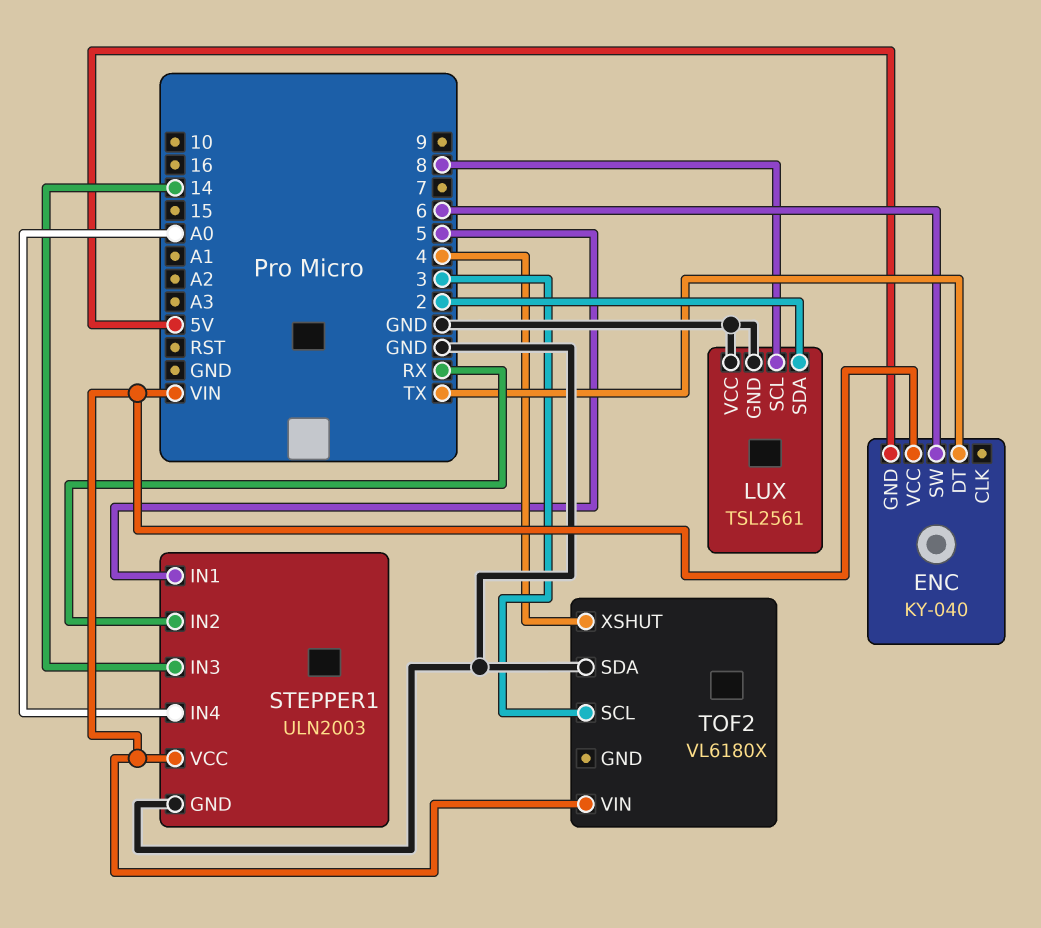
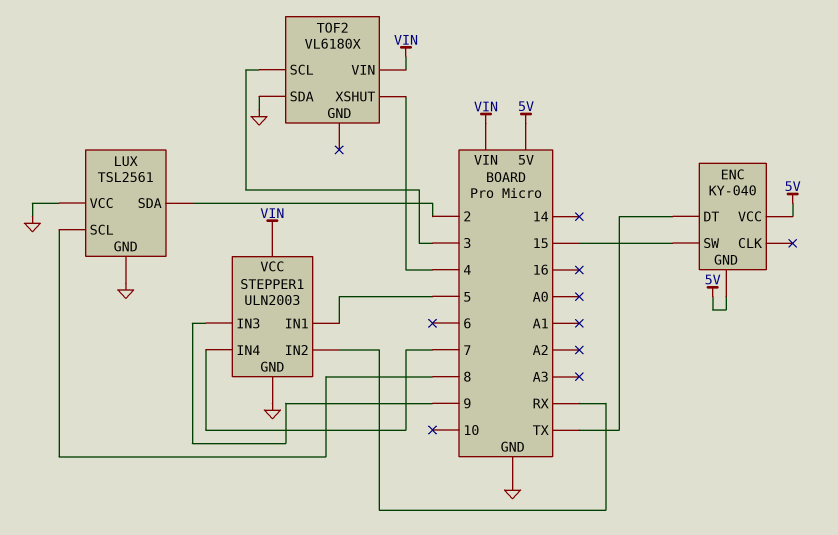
ENC pin SW: 6 -> 15
ENC pin VCC: VIN -> 5V
STEPPER1 pin IN3: 14 -> 9
STEPPER1 pin IN4: A0 -> 7

